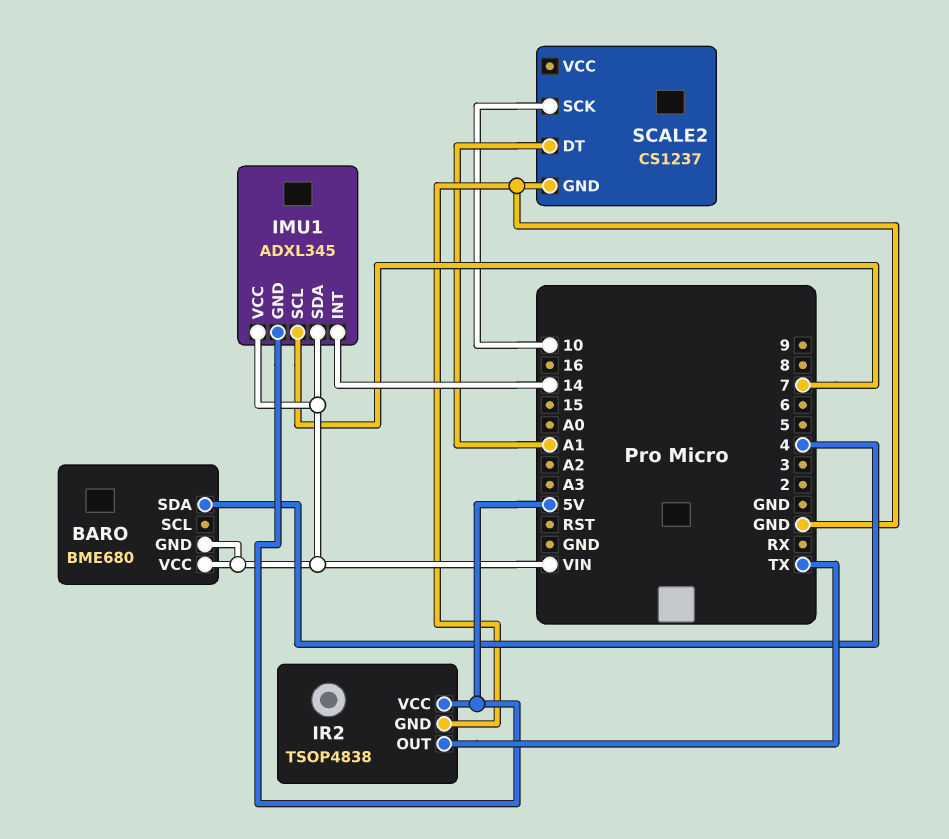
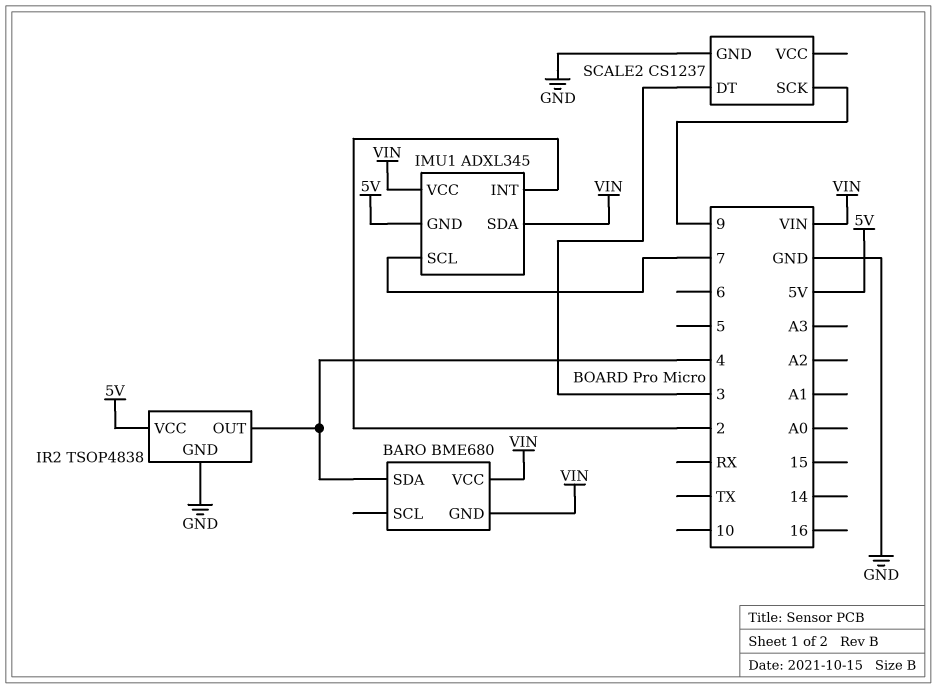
IMU1 pin INT: 14 -> 2
IR2 pin OUT: TX -> 4
SCALE2 pin DT: A1 -> 3
SCALE2 pin SCK: 10 -> 9

